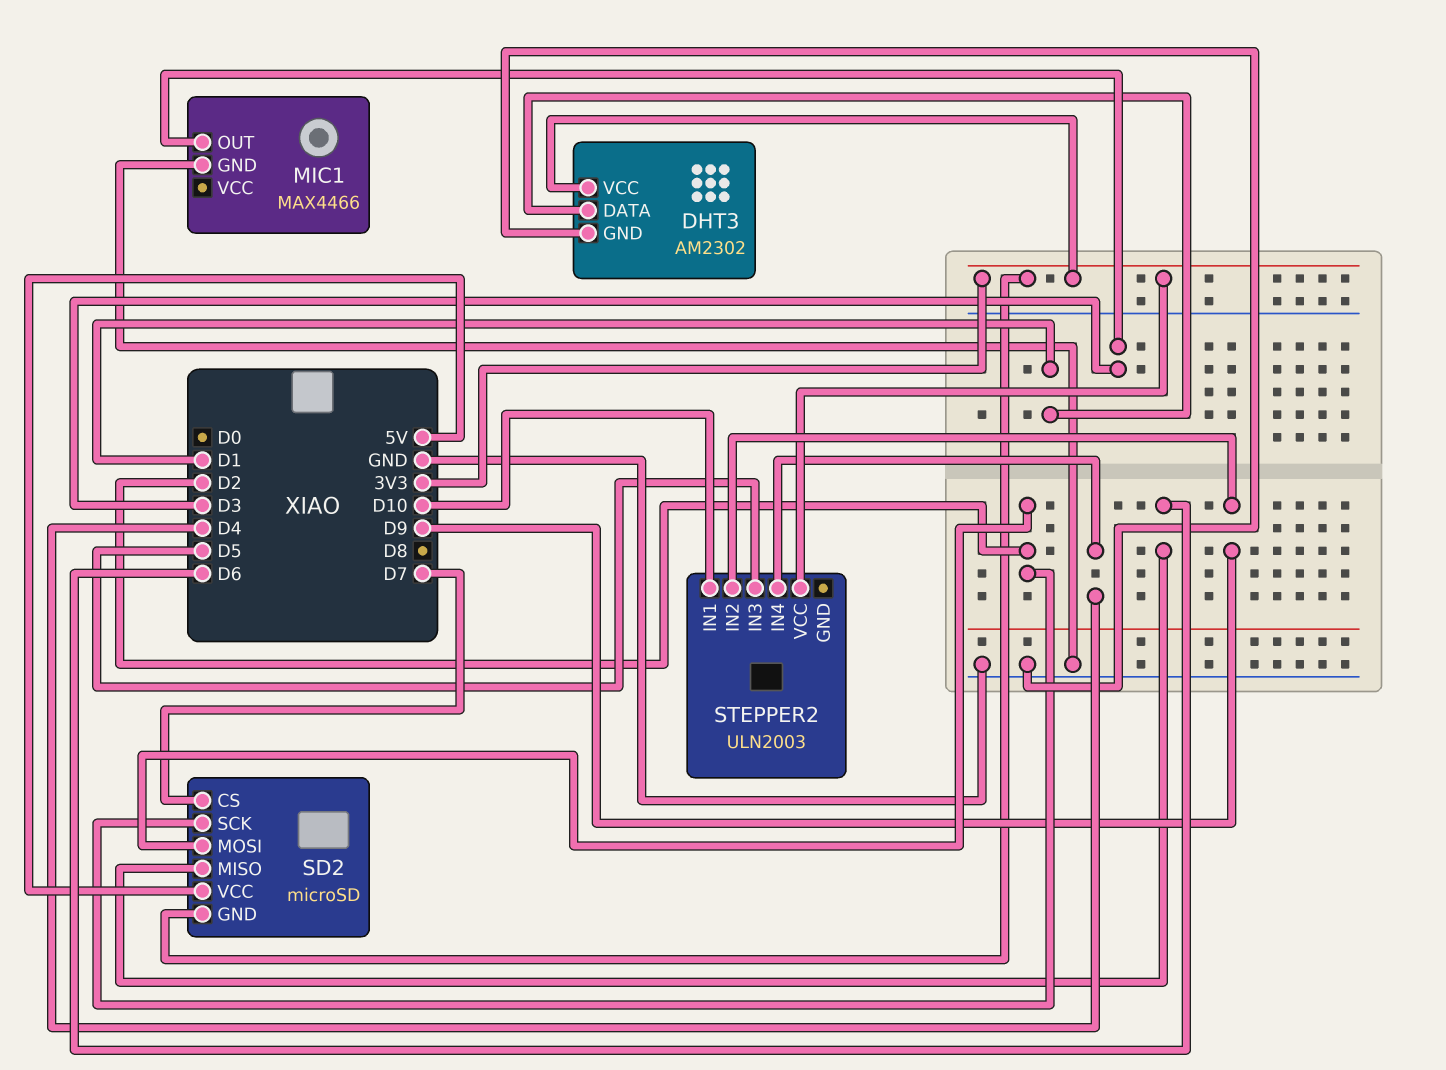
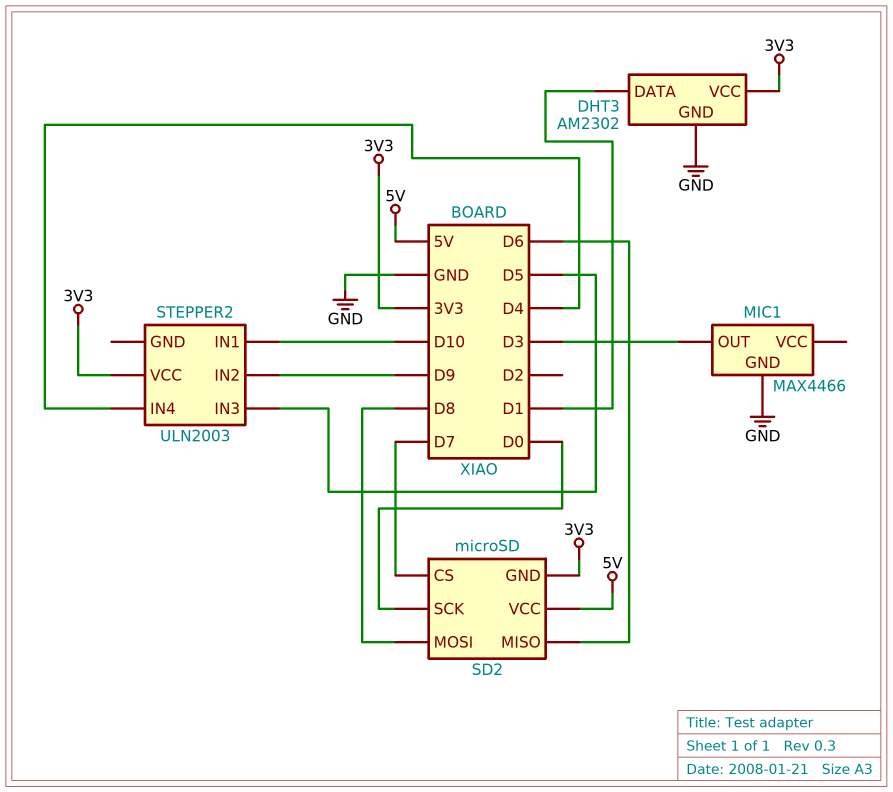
SD2 pin MOSI: D2 -> D8
SD2 pin SCK: D2 -> D0

